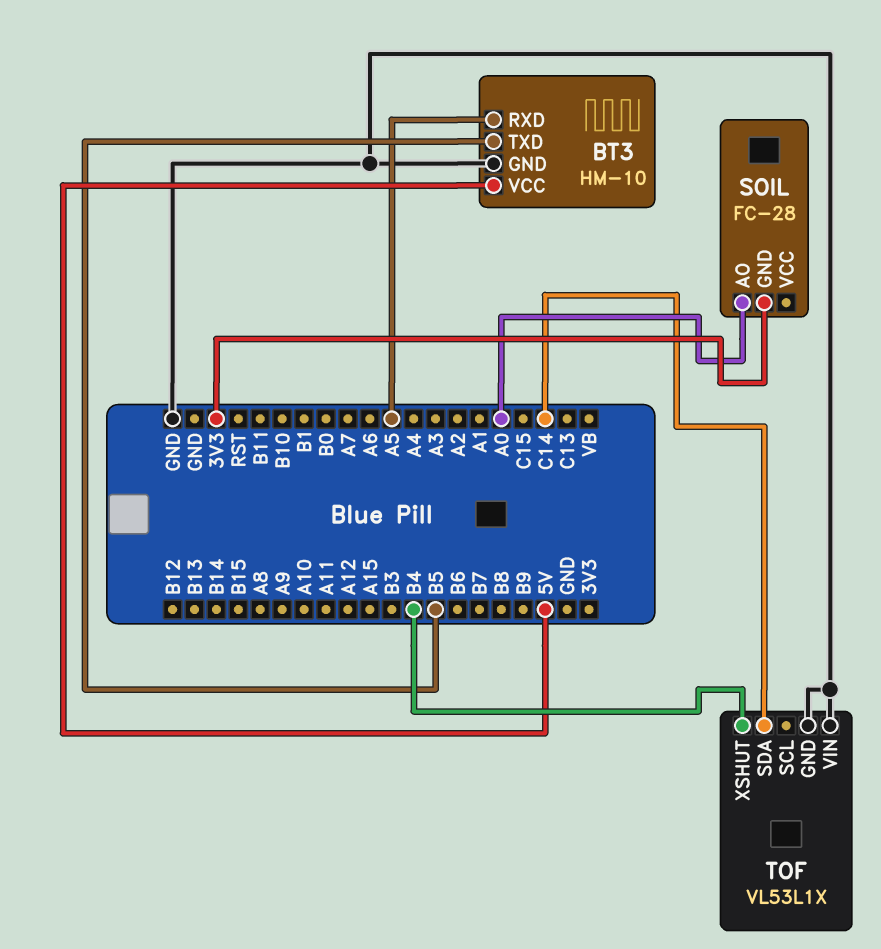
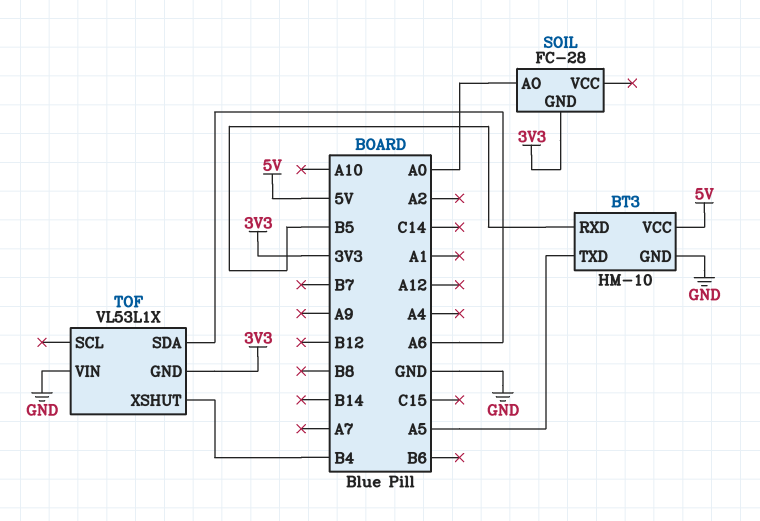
BT3 pin RXD: A5 -> B5
BT3 pin TXD: B5 -> A5
TOF pin GND: GND -> 3V3
TOF pin SDA: C14 -> A6

